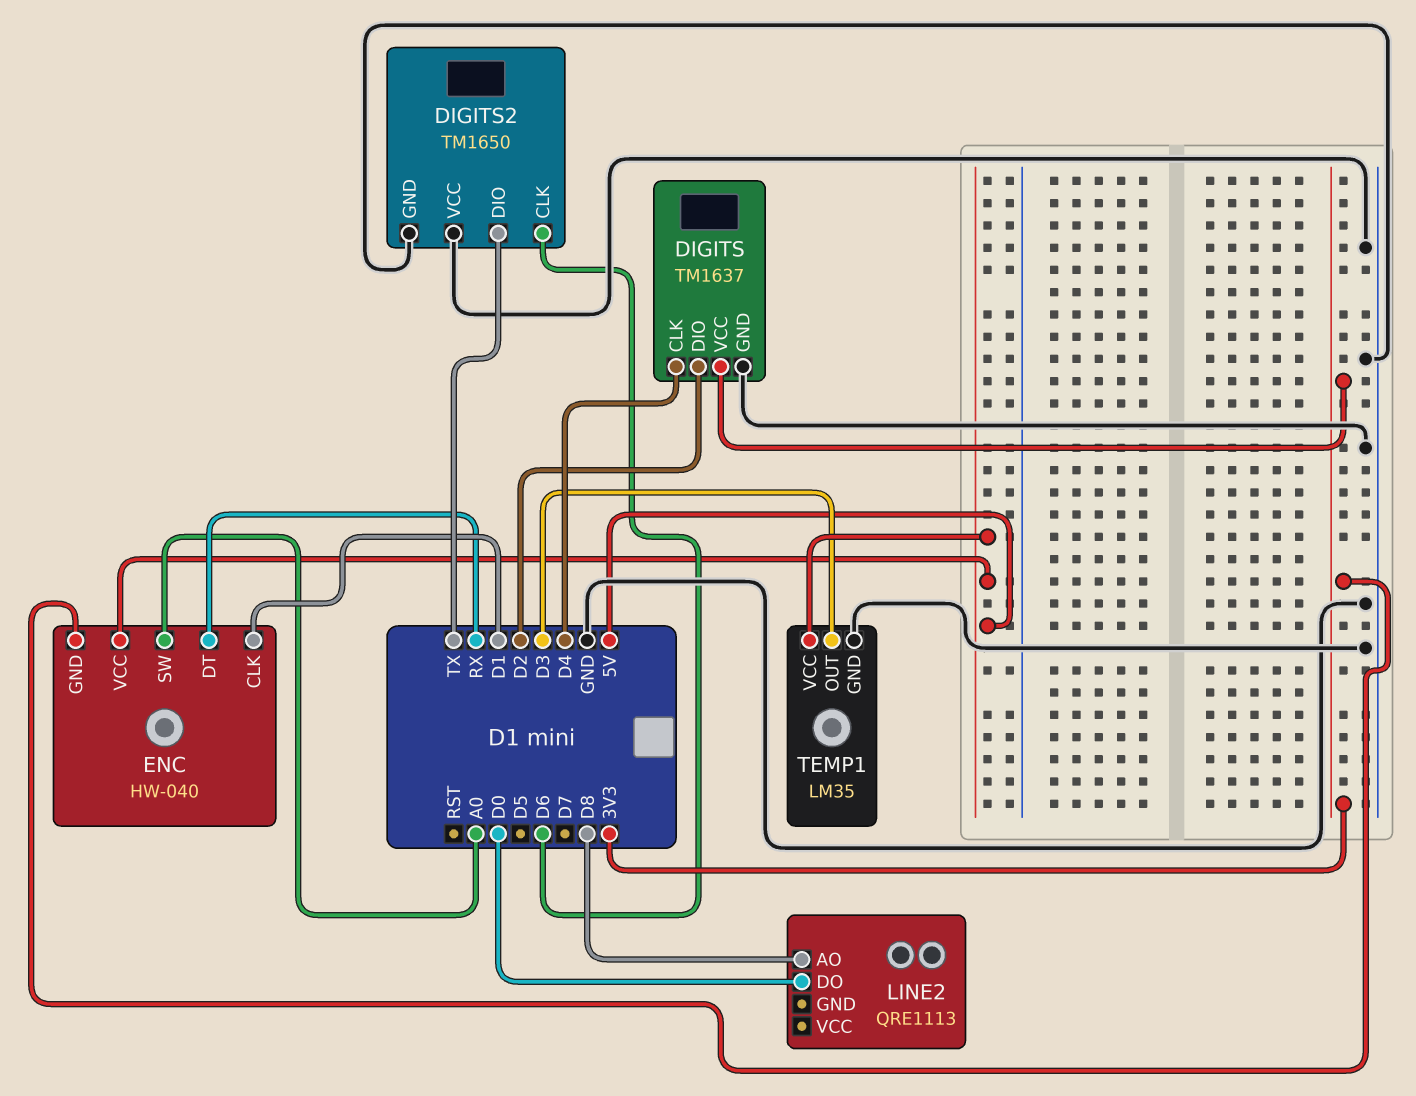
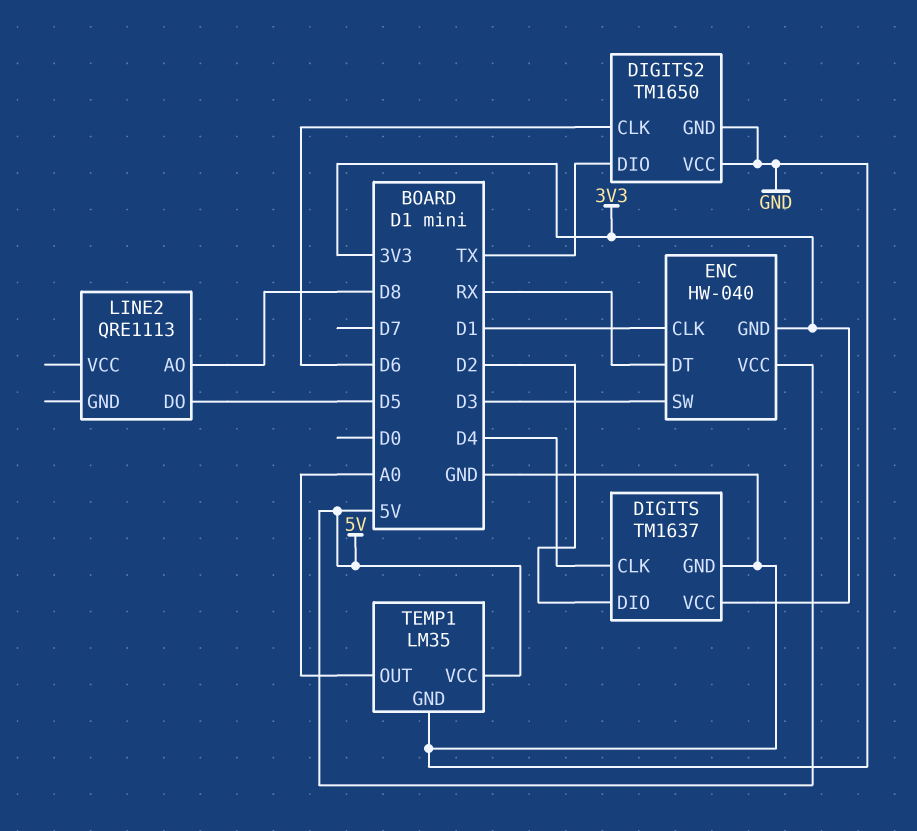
ENC pin SW: A0 -> D3
LINE2 pin DO: D0 -> D5
TEMP1 pin OUT: D3 -> A0

